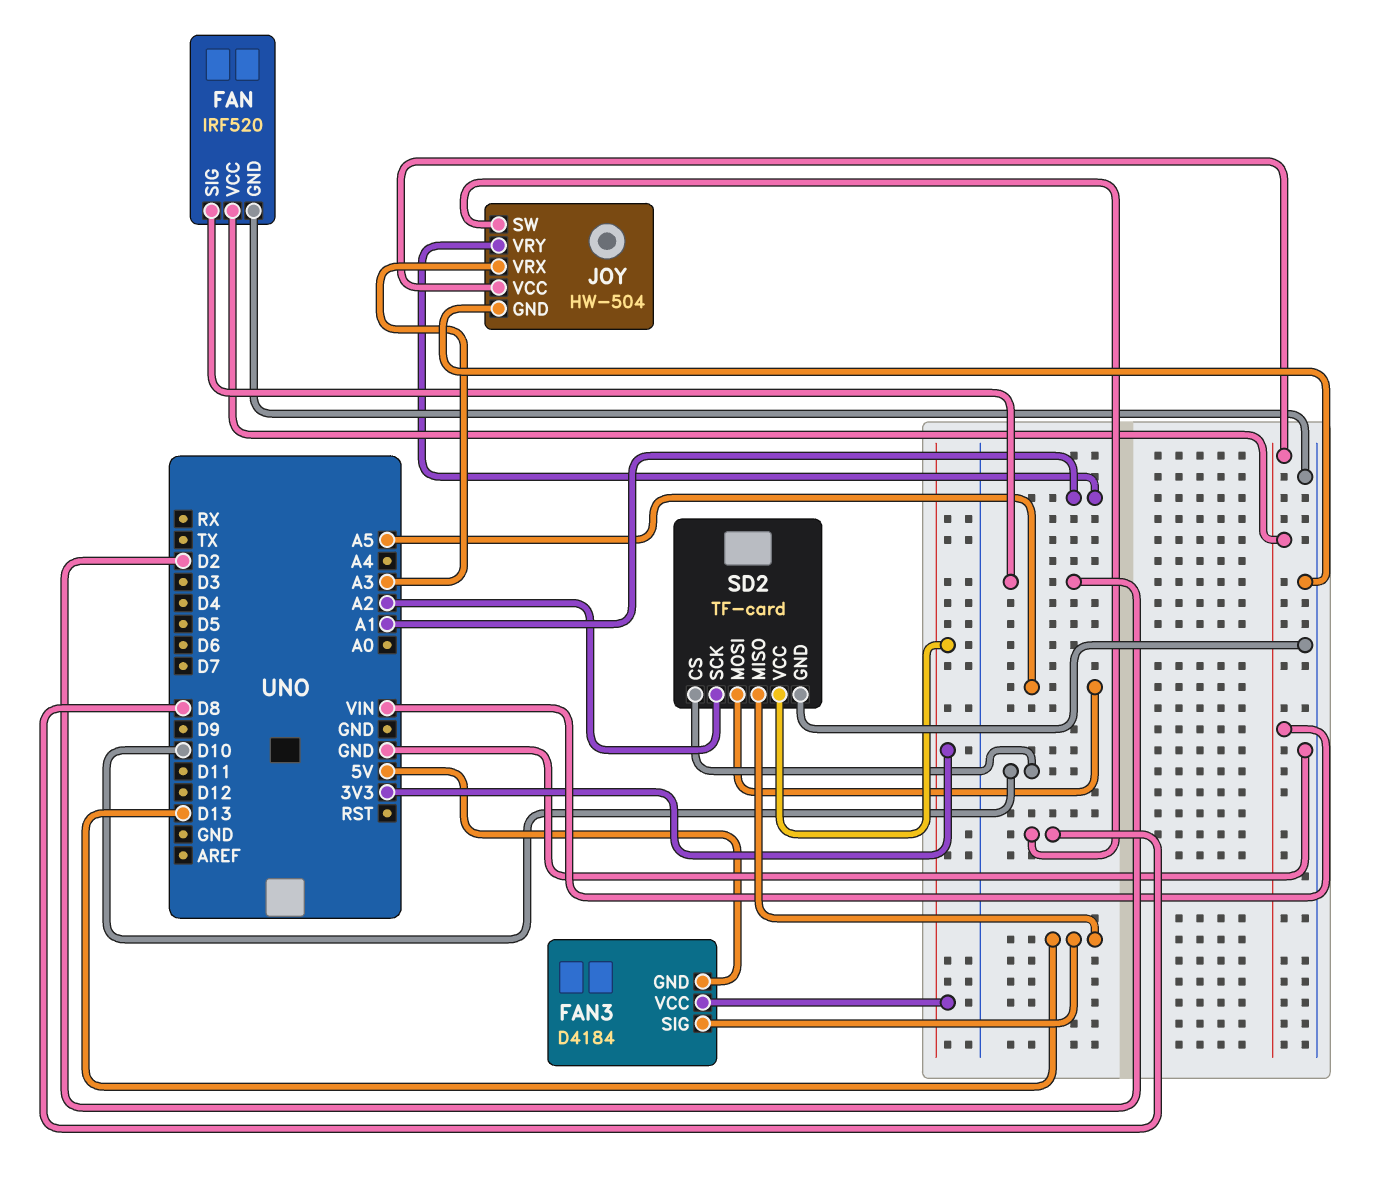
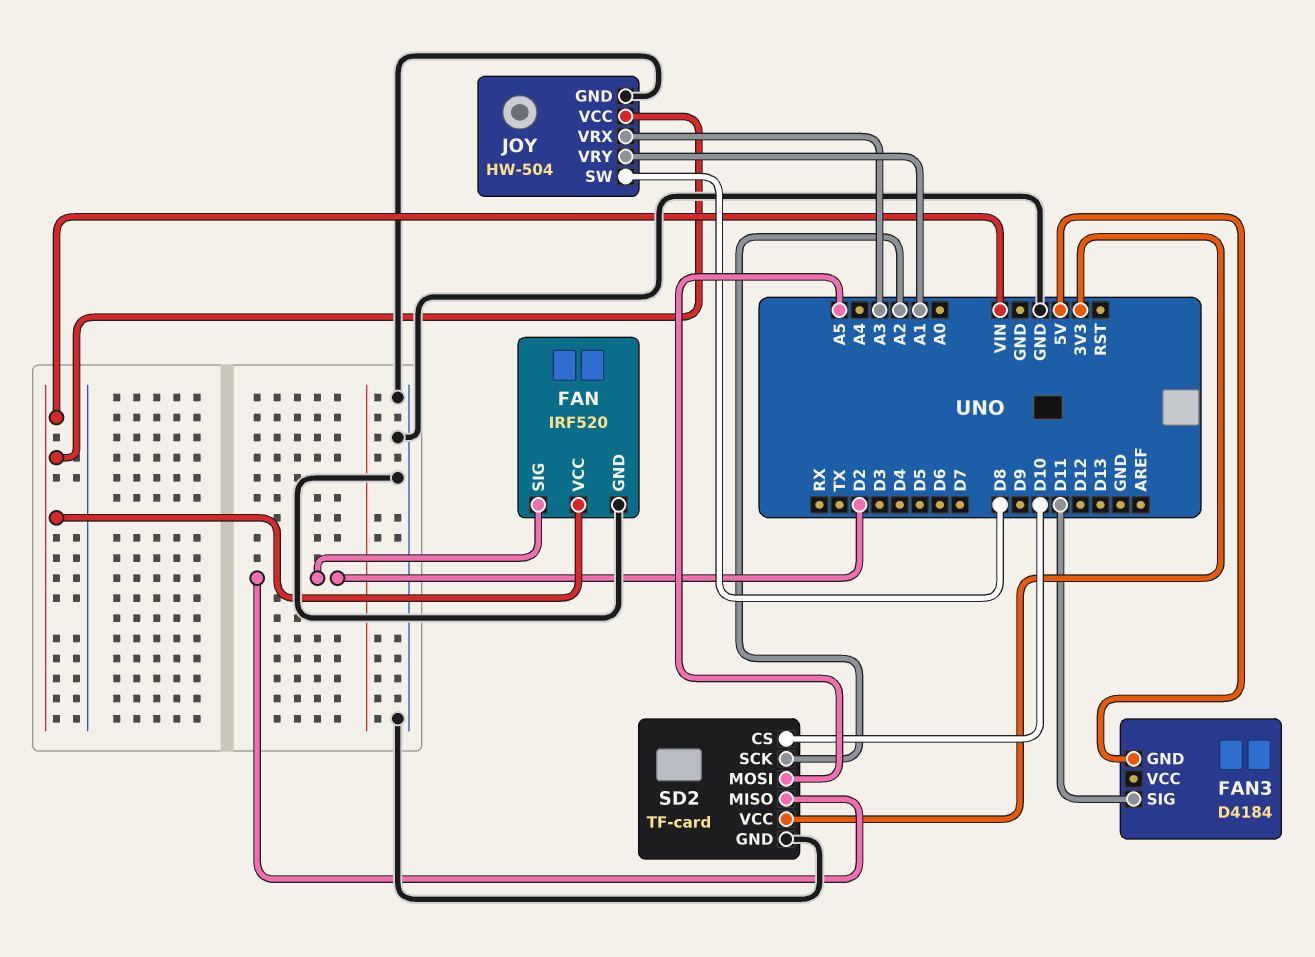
FAN3 pin SIG: D13 -> D11
FAN3 pin VCC: 3V3 -> none
SD2 pin MISO: D13 -> D2

